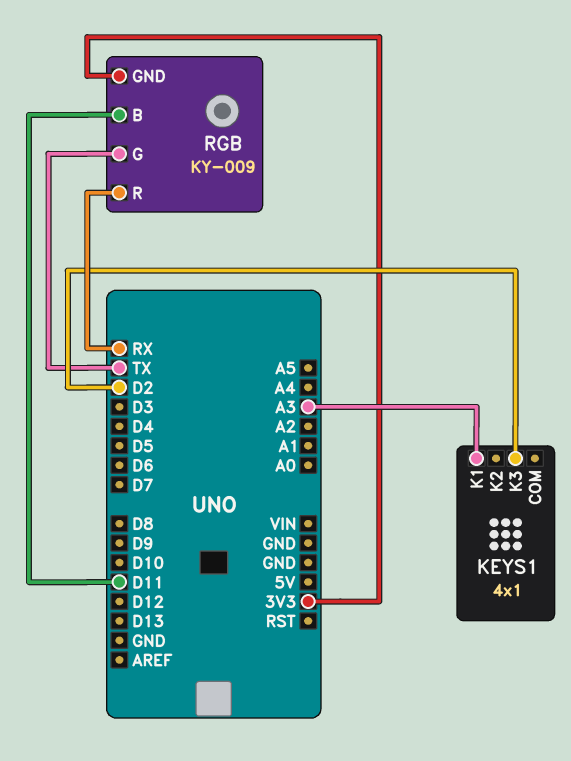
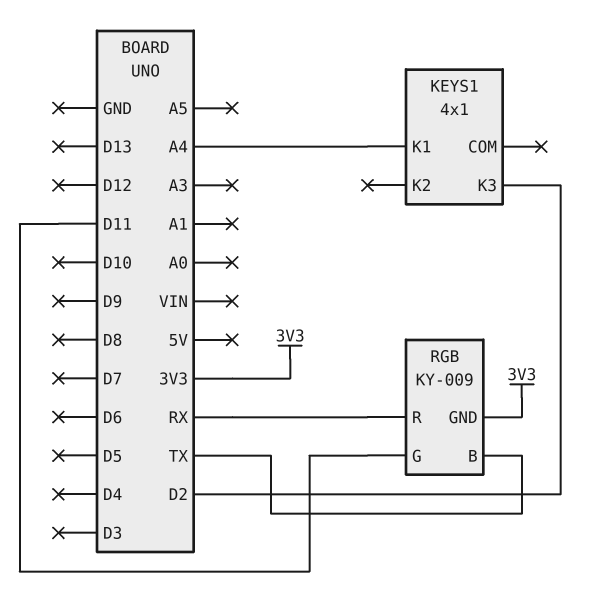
KEYS1 pin K1: A3 -> A4
RGB pin B: D11 -> TX
RGB pin G: TX -> D11

